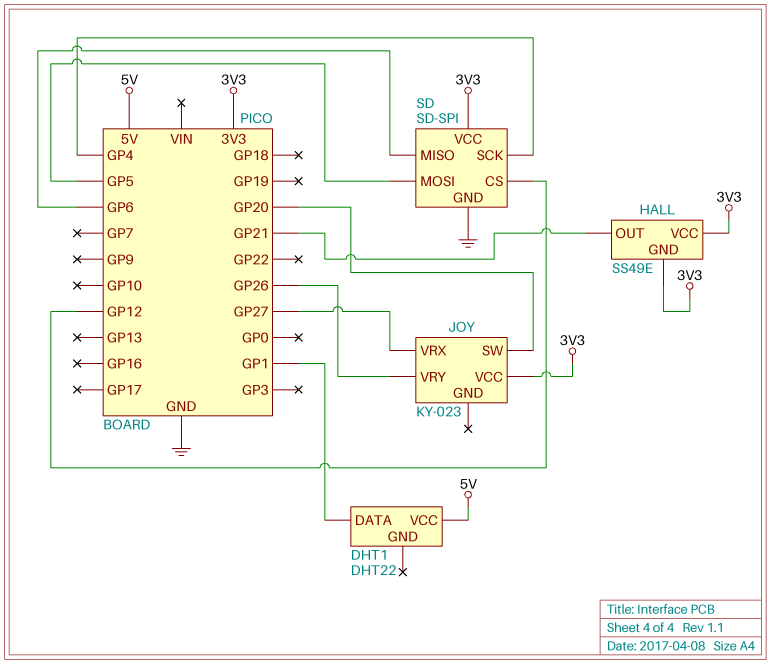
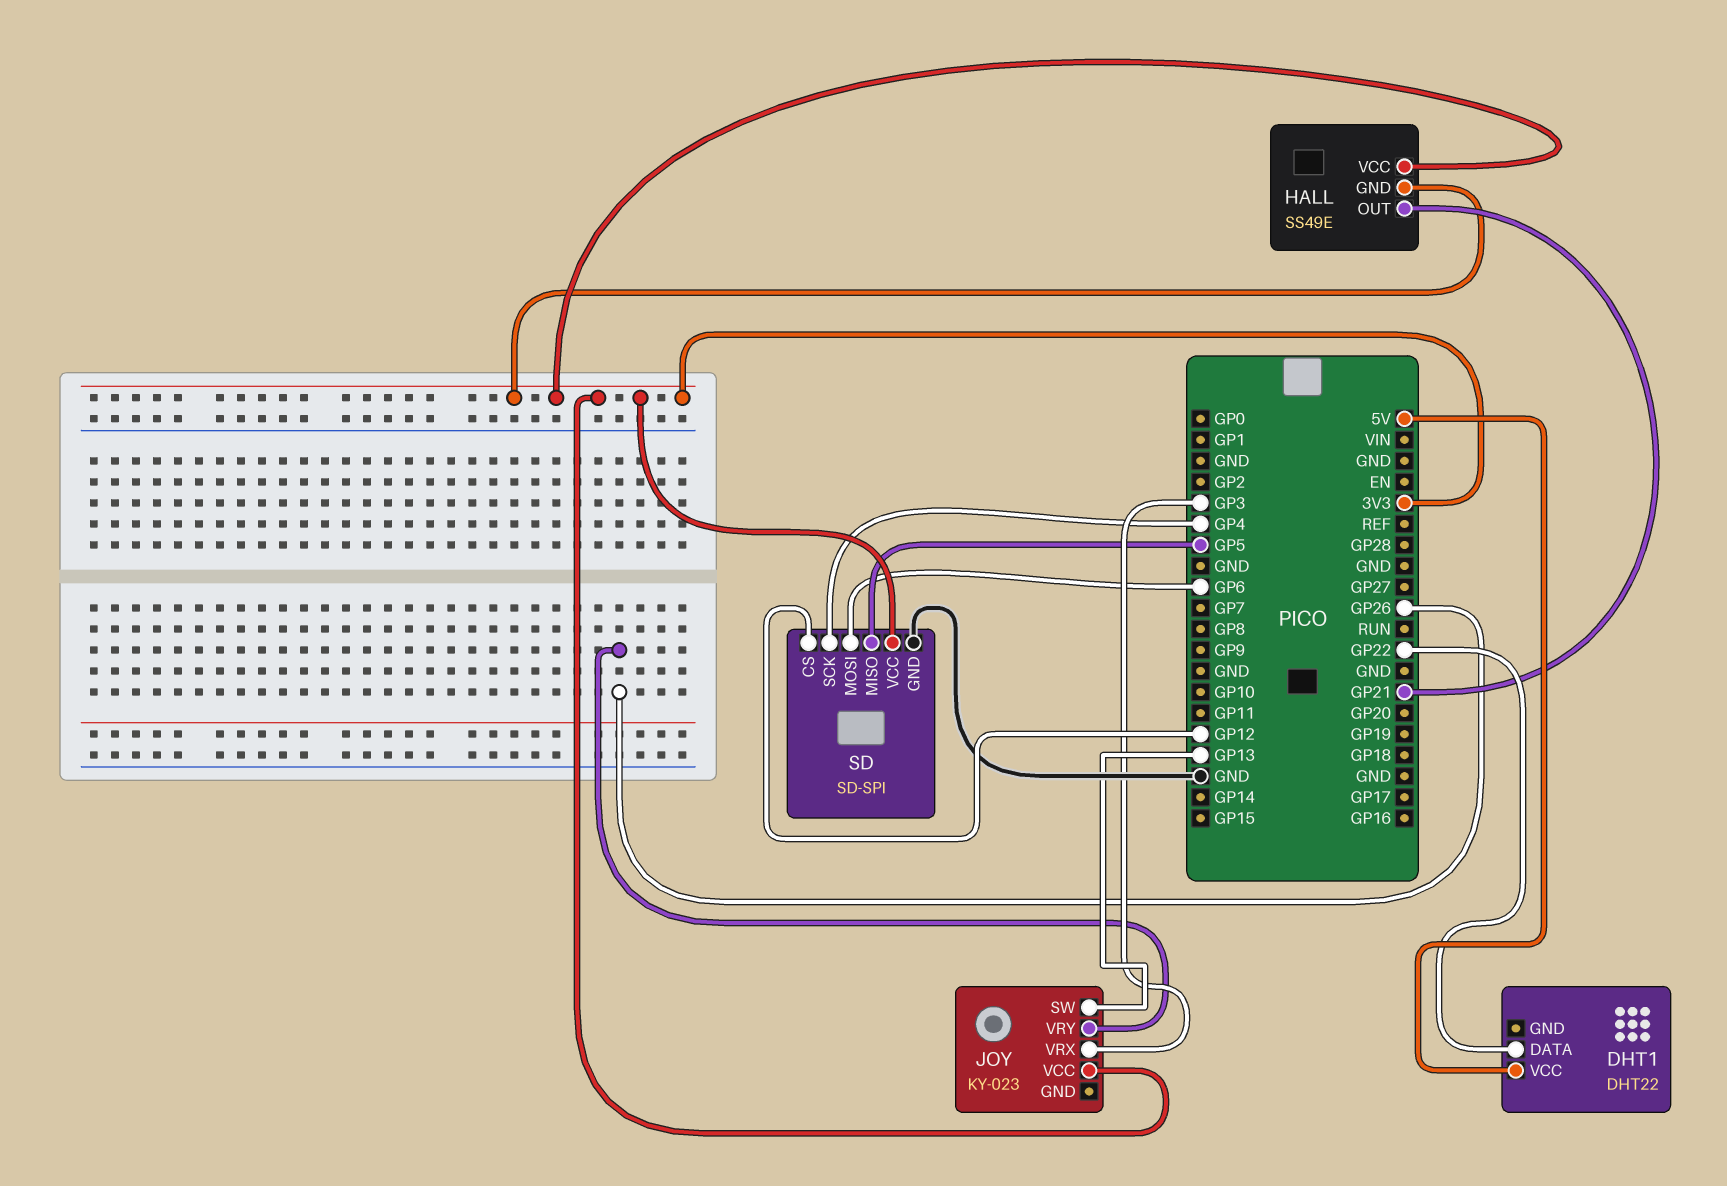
DHT1 pin DATA: GP1 -> GP22
JOY pin SW: GP20 -> GP13
JOY pin VRX: GP27 -> GP3
SD pin MISO: GP6 -> GP5
SD pin MOSI: GP5 -> GP6

